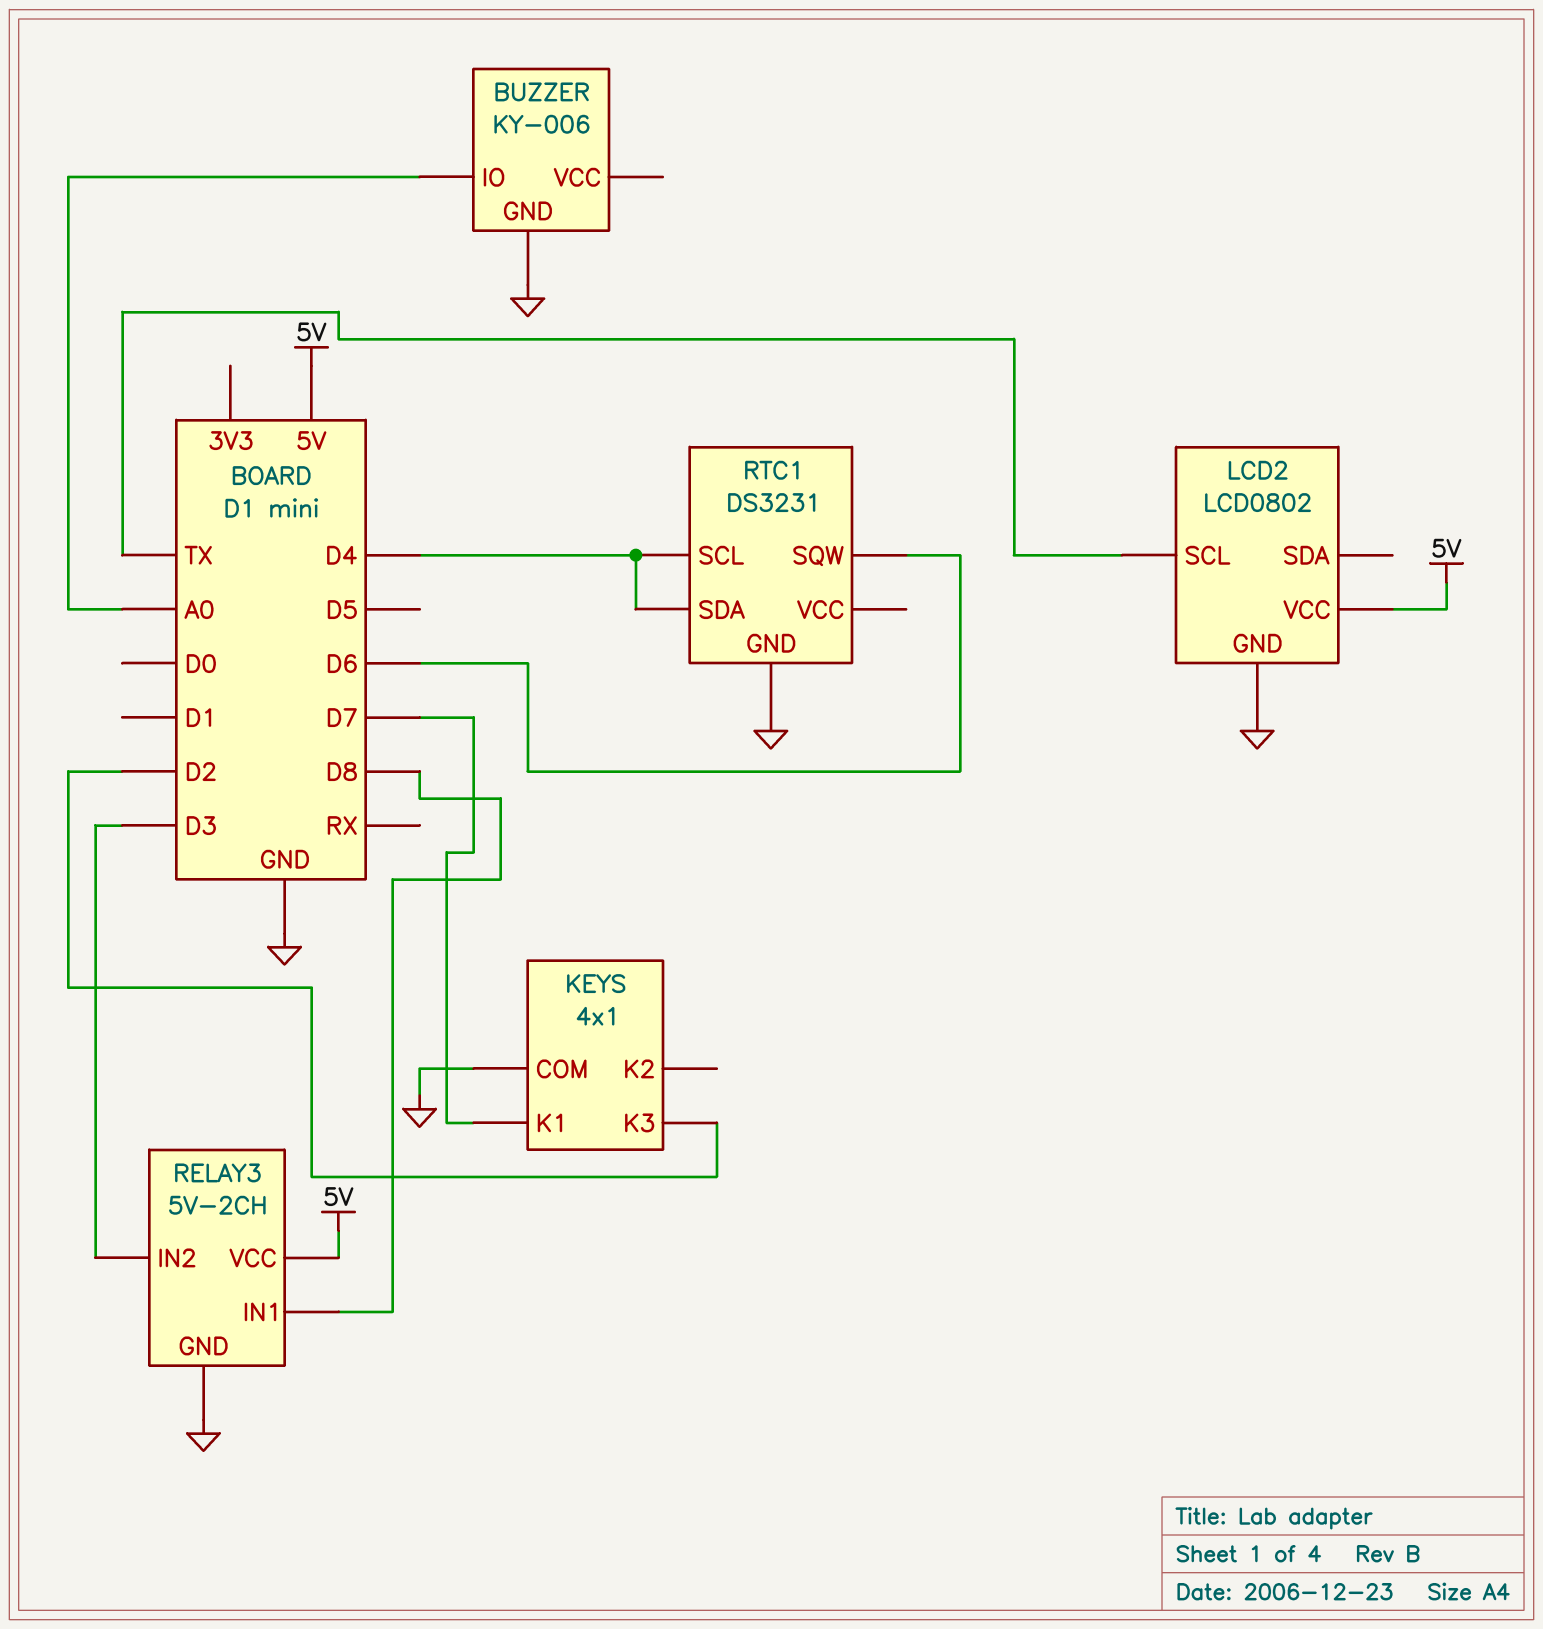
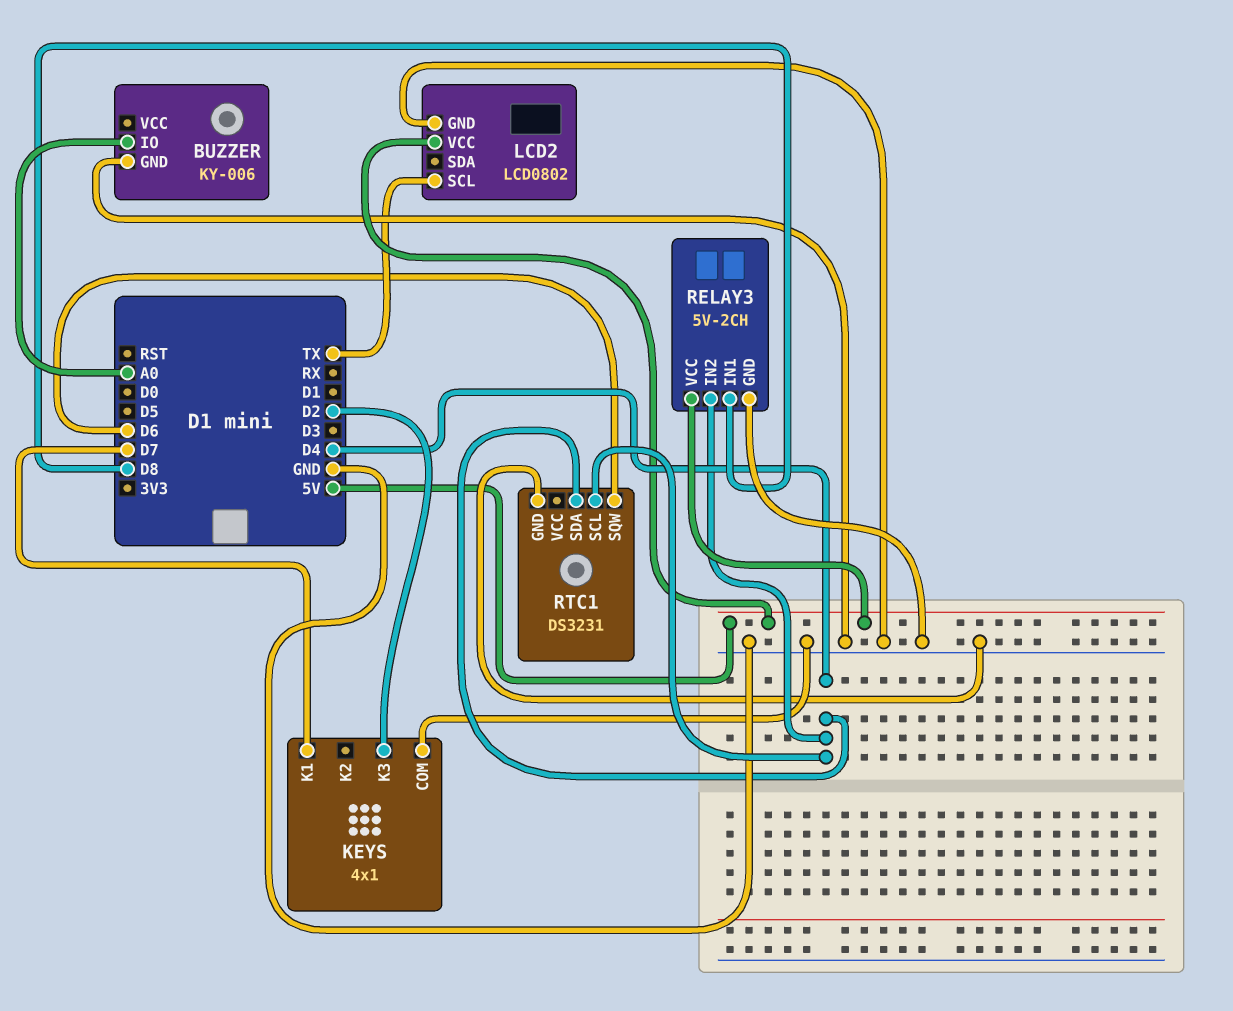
RELAY3 pin IN2: D3 -> D4

